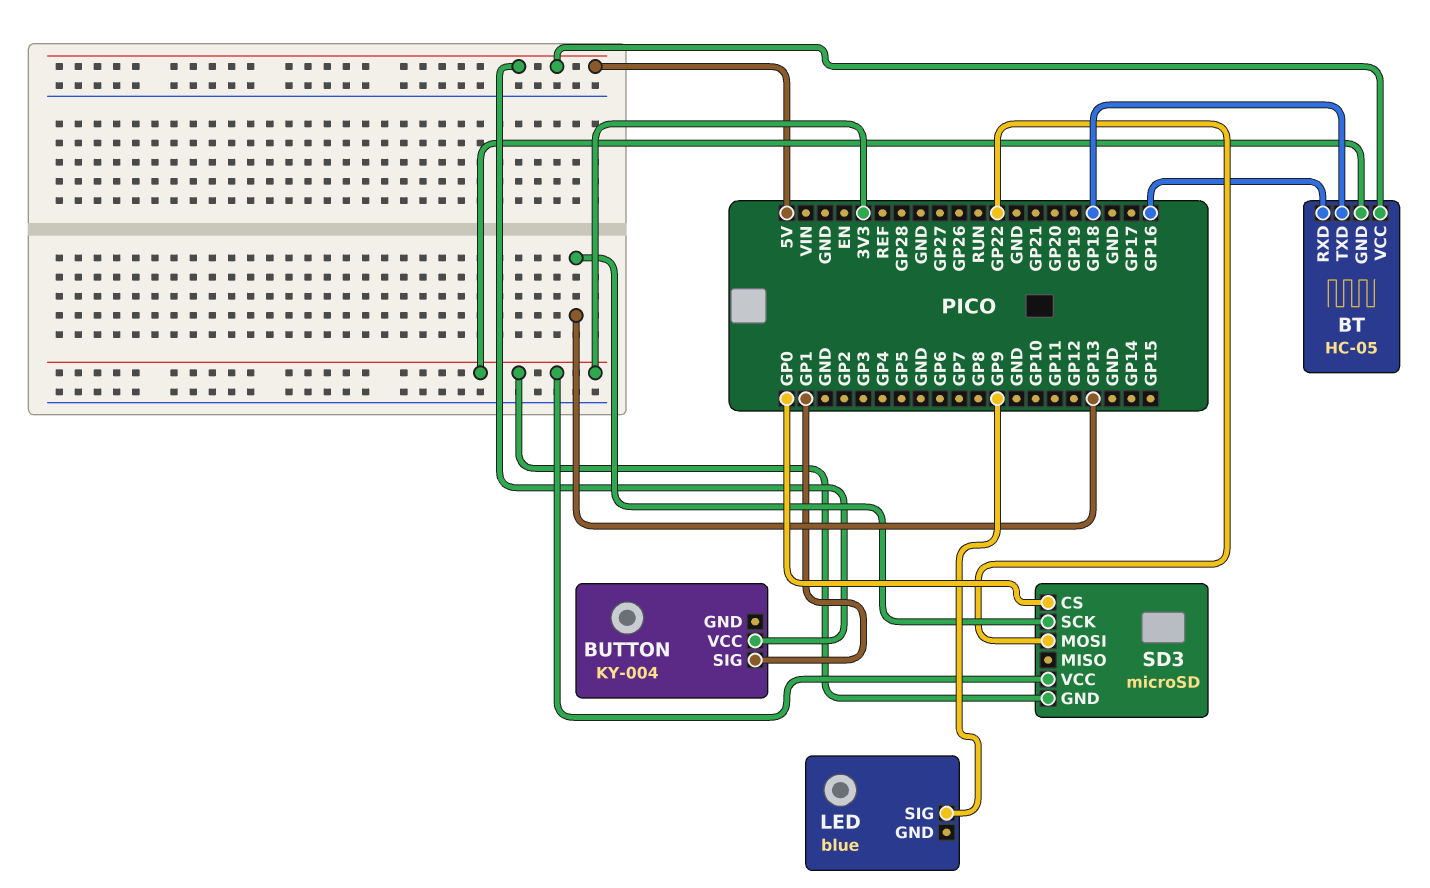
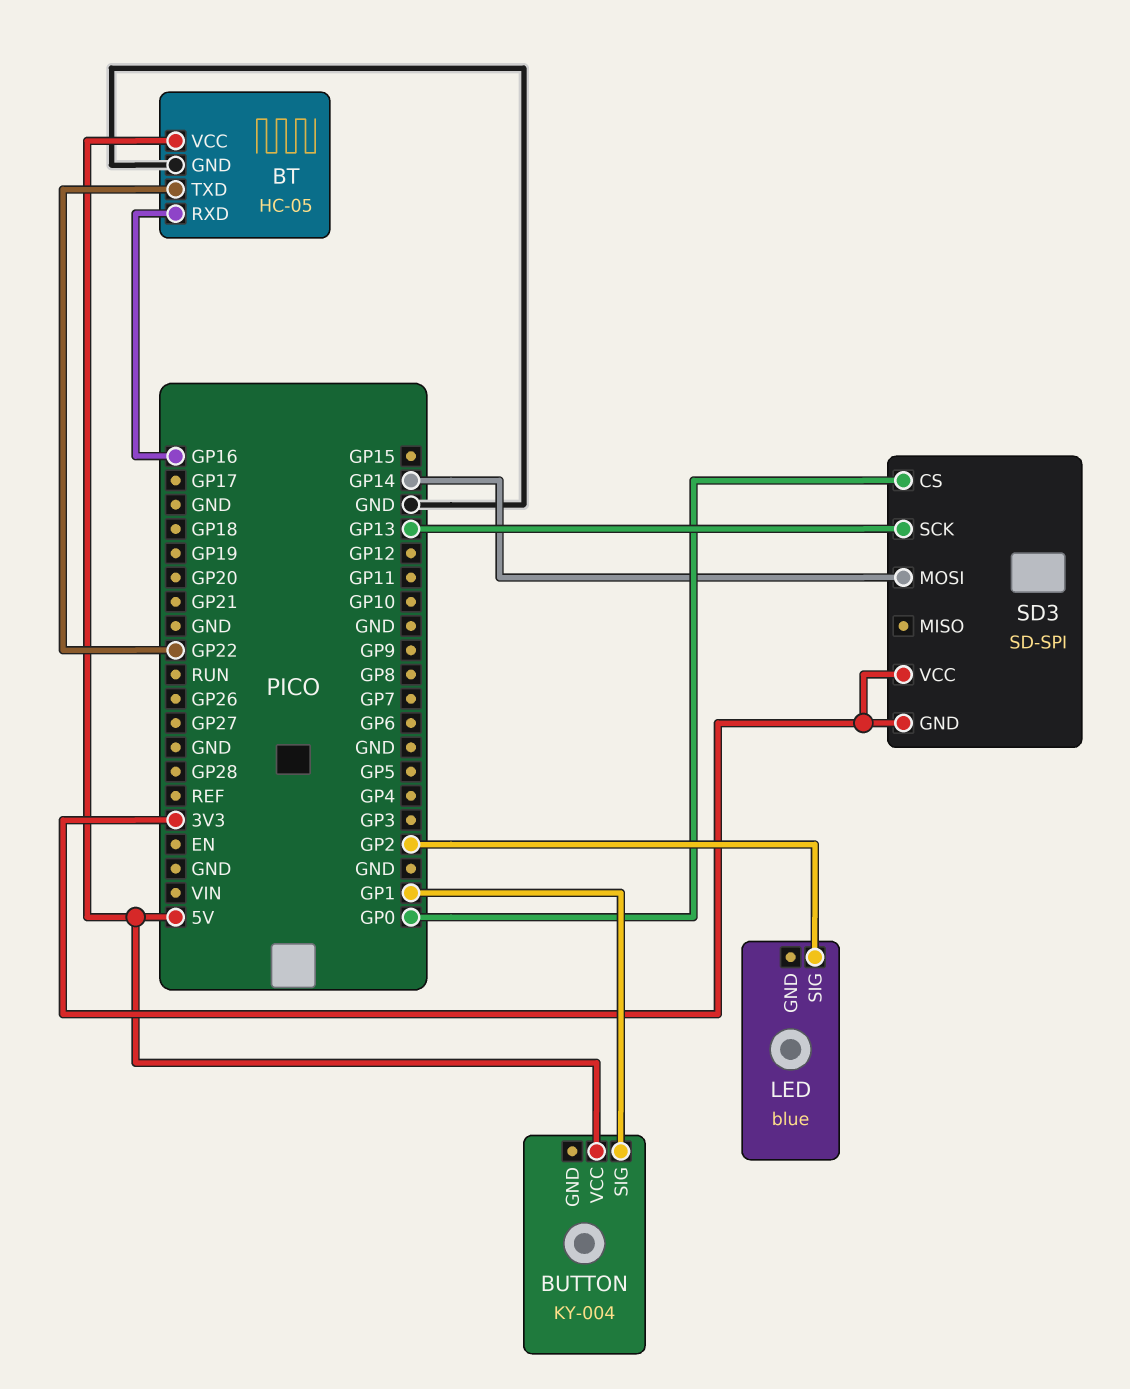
BT pin GND: 3V3 -> GND
BT pin TXD: GP18 -> GP22
LED pin SIG: GP9 -> GP2
SD3: microSD -> SD-SPI
SD3 pin MOSI: GP22 -> GP14

